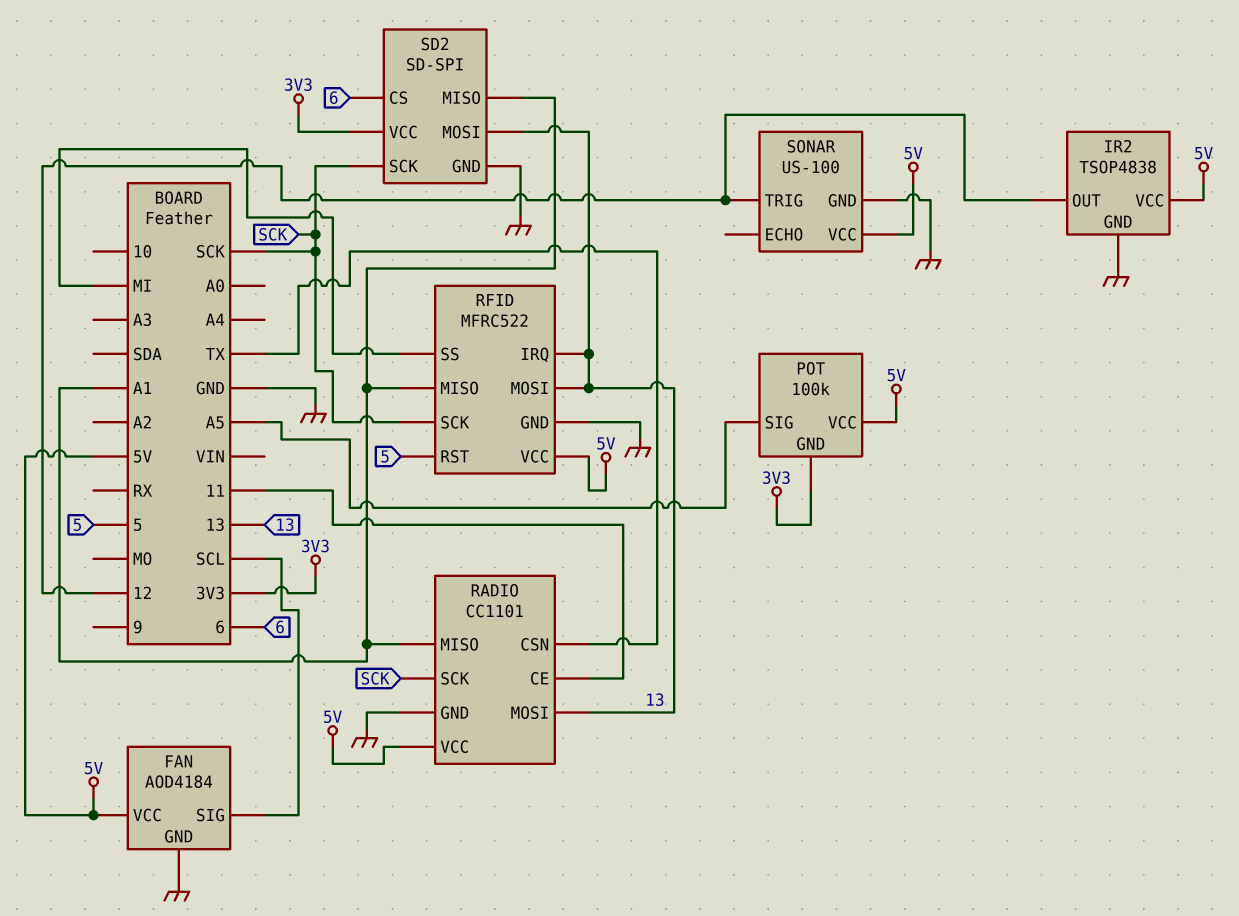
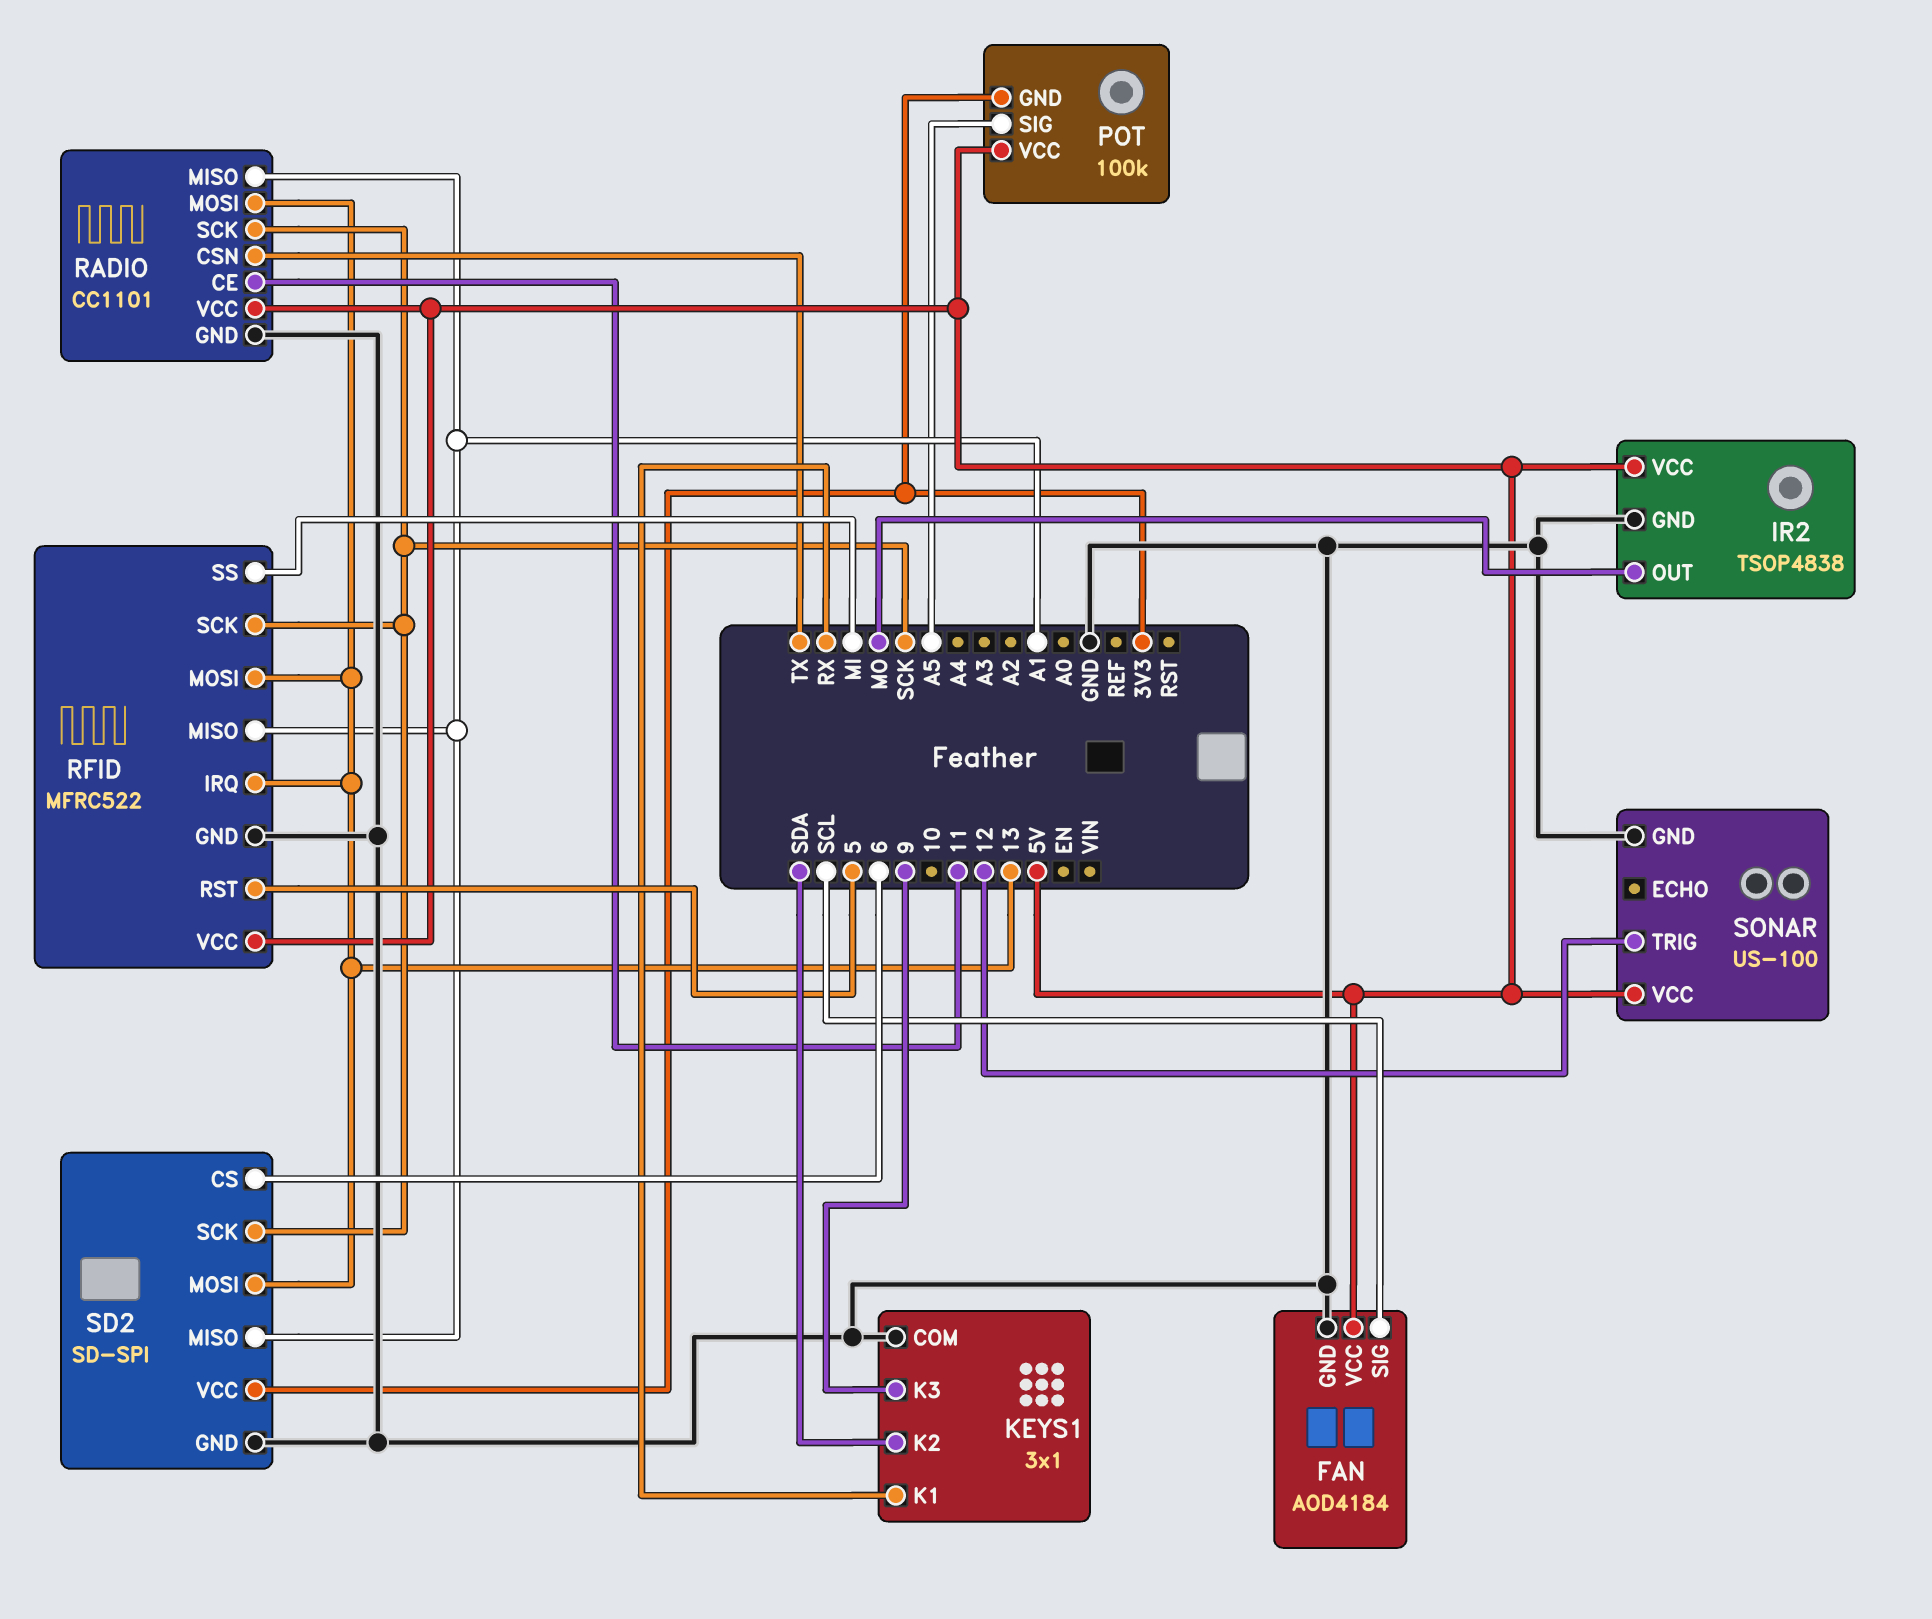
IR2 pin OUT: 12 -> MO
KEYS1: none -> 3x1
KEYS1 pin COM: none -> GND
KEYS1 pin K1: none -> RX
KEYS1 pin K2: none -> SDA
KEYS1 pin K3: none -> 9

